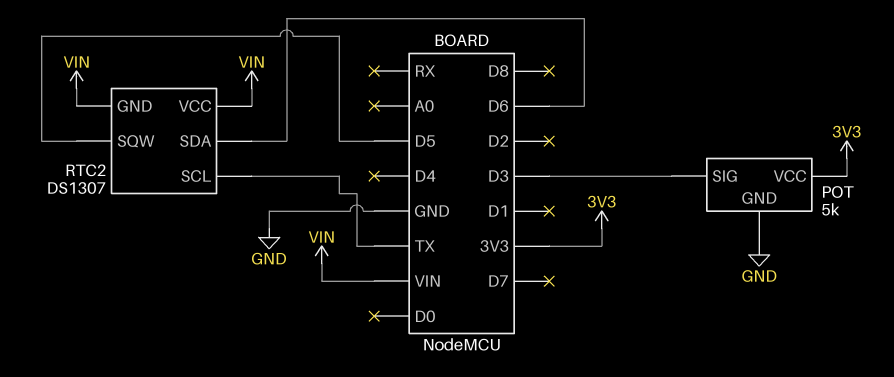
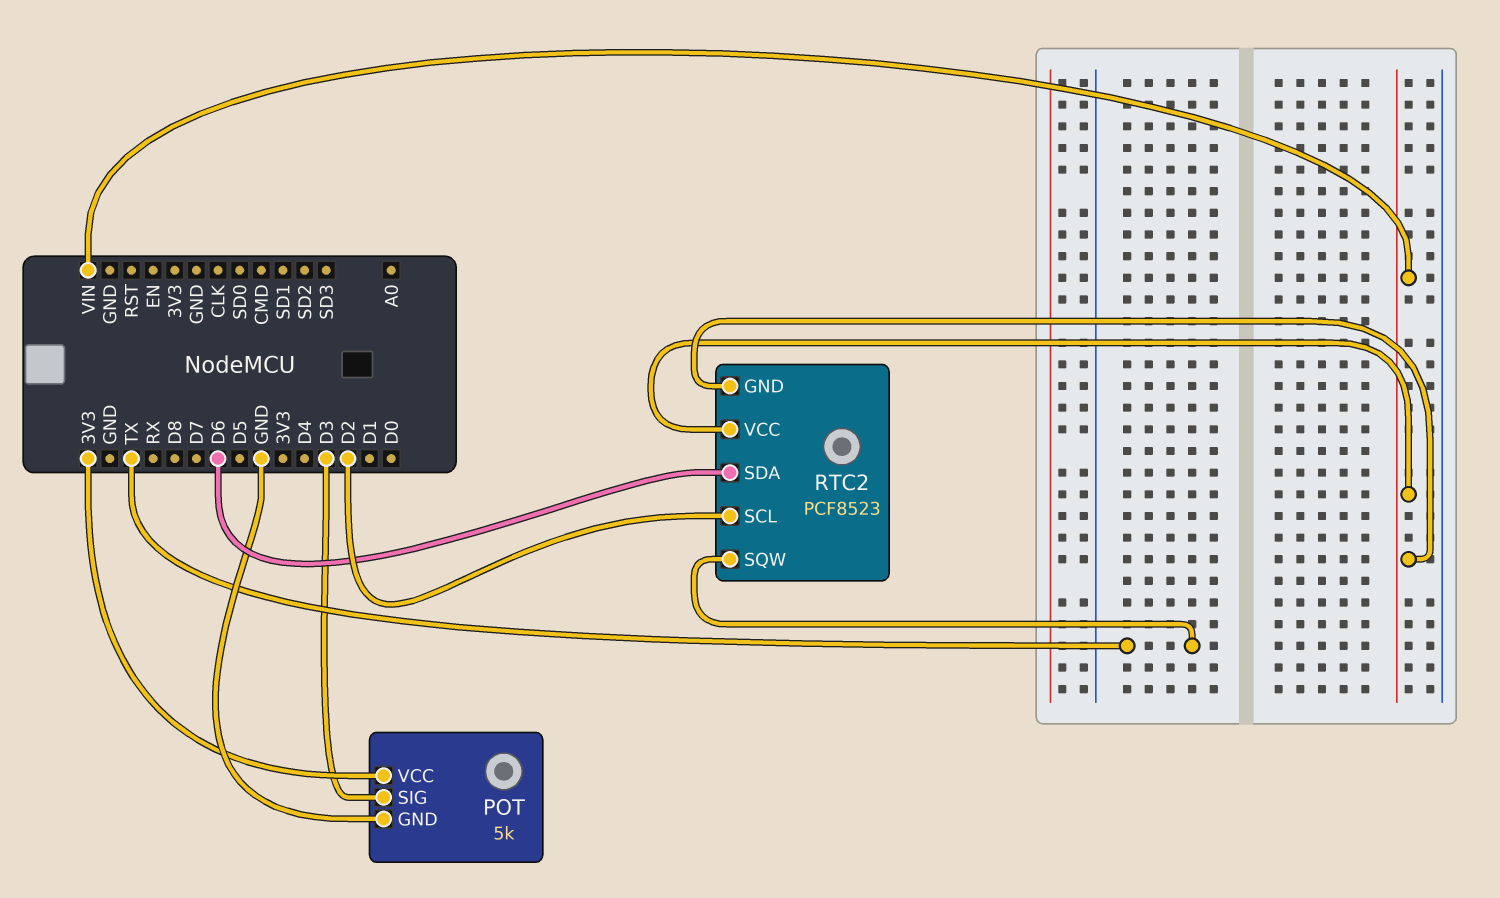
RTC2: DS1307 -> PCF8523
RTC2 pin SCL: TX -> D2
RTC2 pin SQW: D5 -> TX

